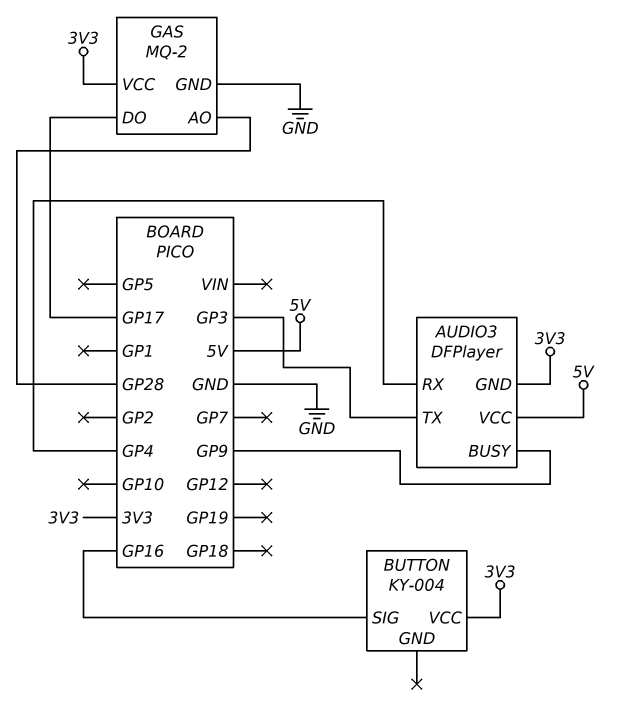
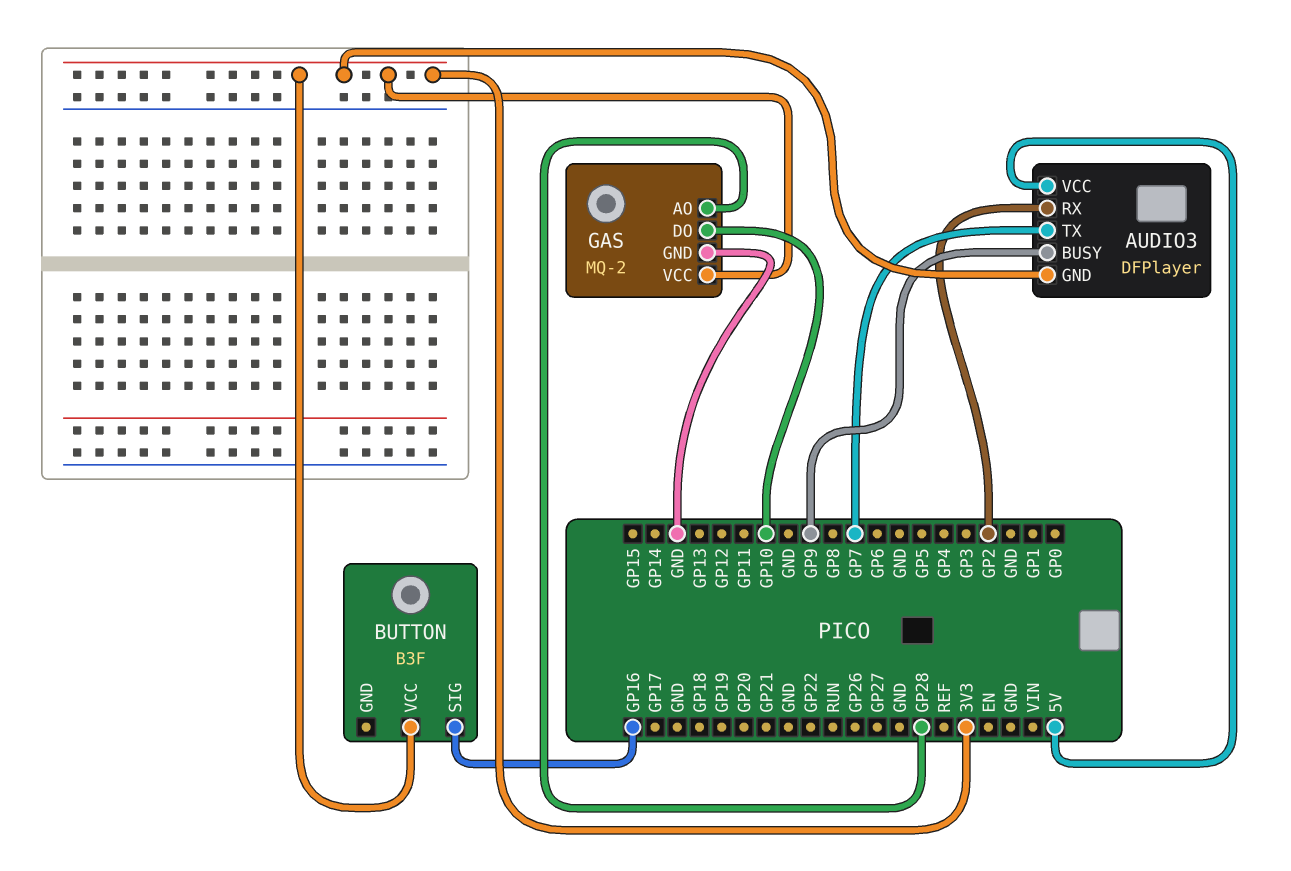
AUDIO3 pin RX: GP4 -> GP2
AUDIO3 pin TX: GP3 -> GP7
BUTTON: KY-004 -> B3F
GAS pin DO: GP17 -> GP10

